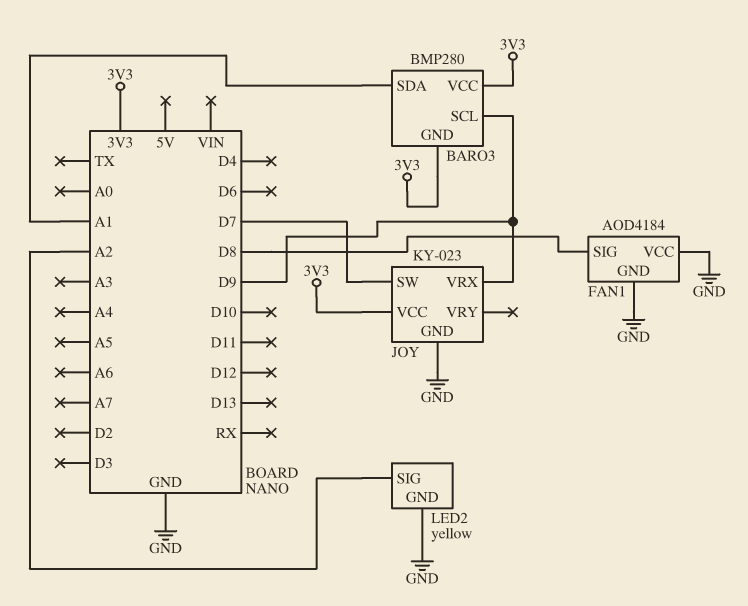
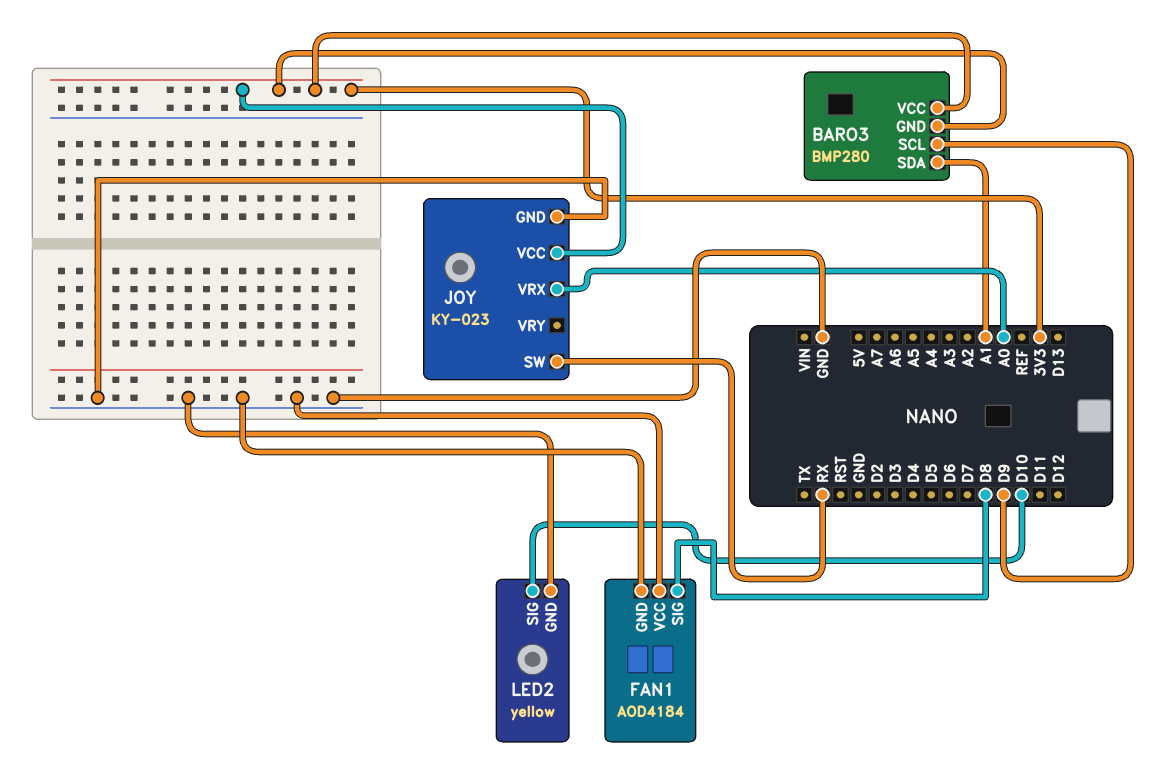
JOY pin SW: D7 -> RX
JOY pin VRX: D9 -> A0
LED2 pin SIG: A2 -> D10

